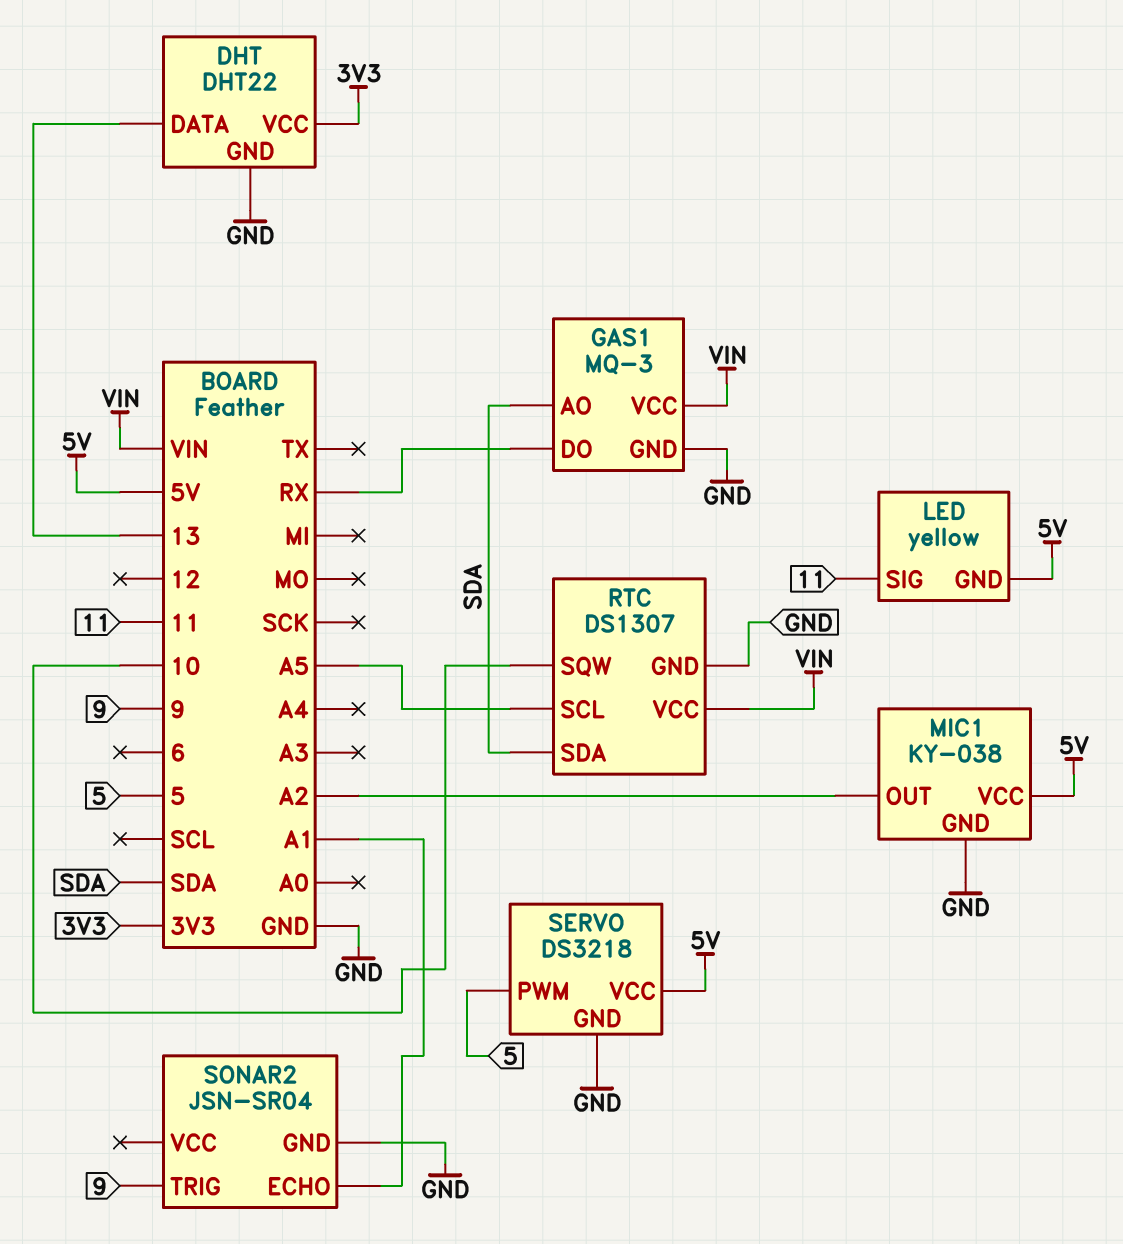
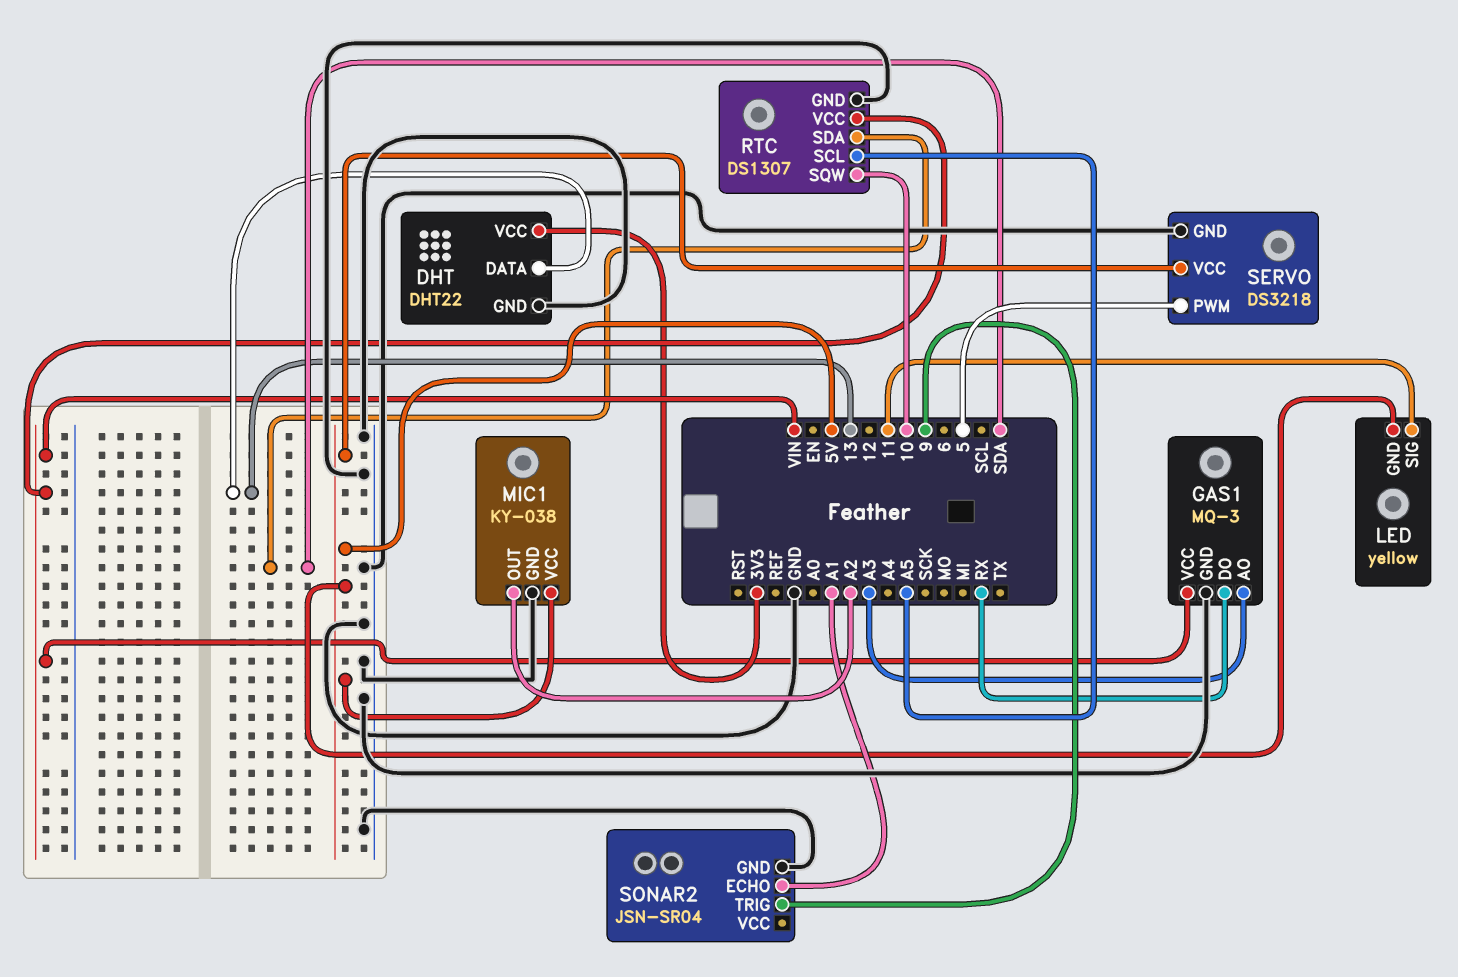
GAS1 pin AO: SDA -> A3

